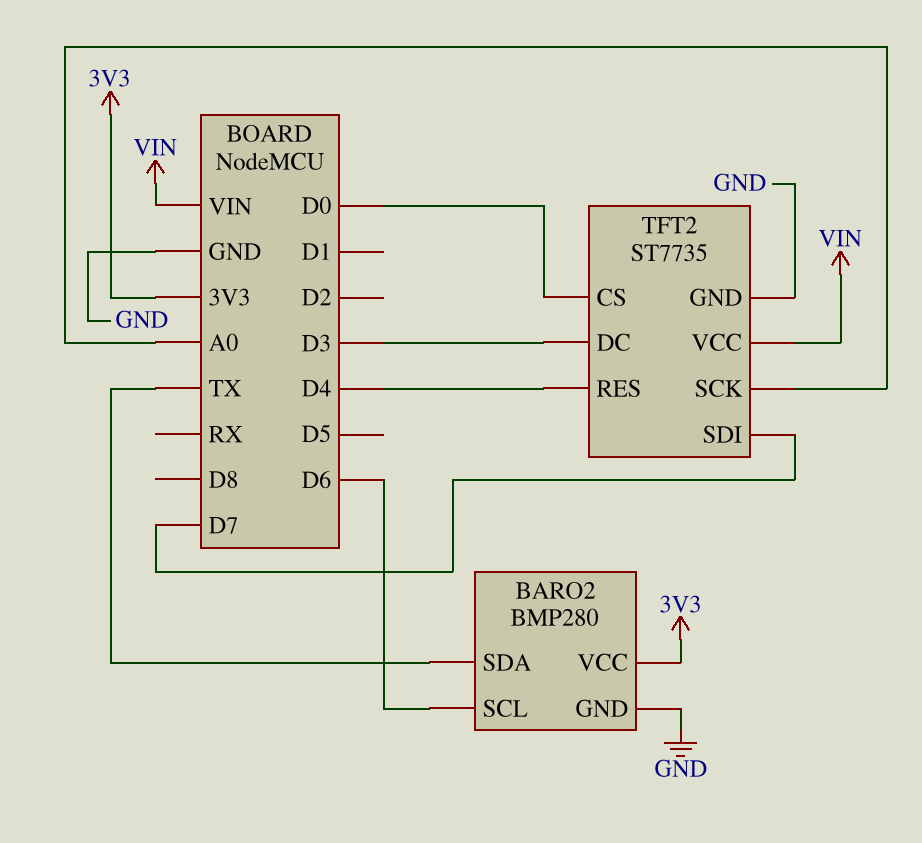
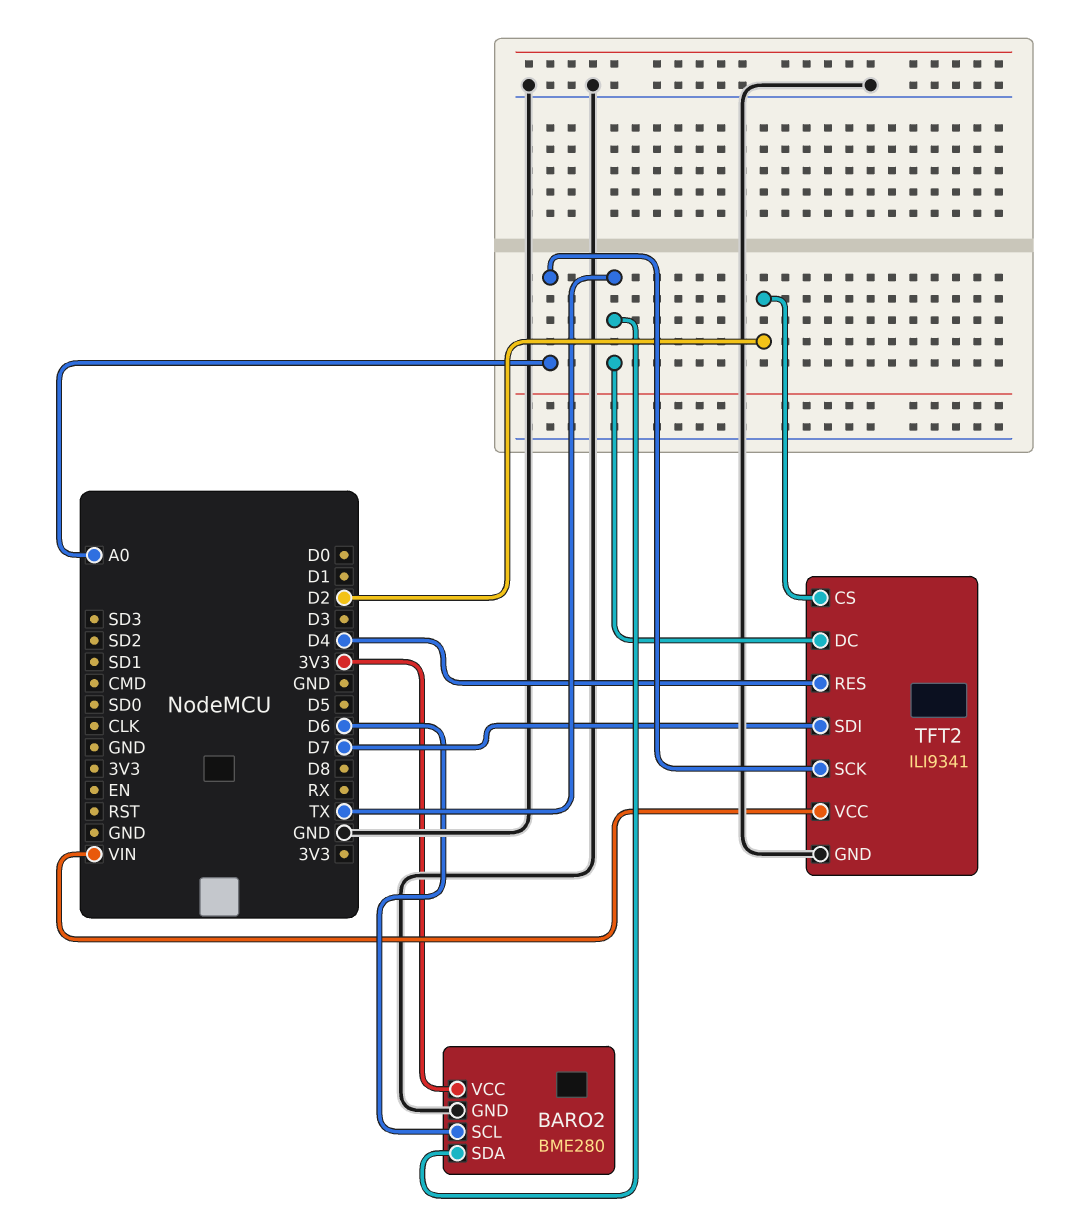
BARO2: BMP280 -> BME280
TFT2: ST7735 -> ILI9341
TFT2 pin CS: D0 -> D2
TFT2 pin DC: D3 -> TX

